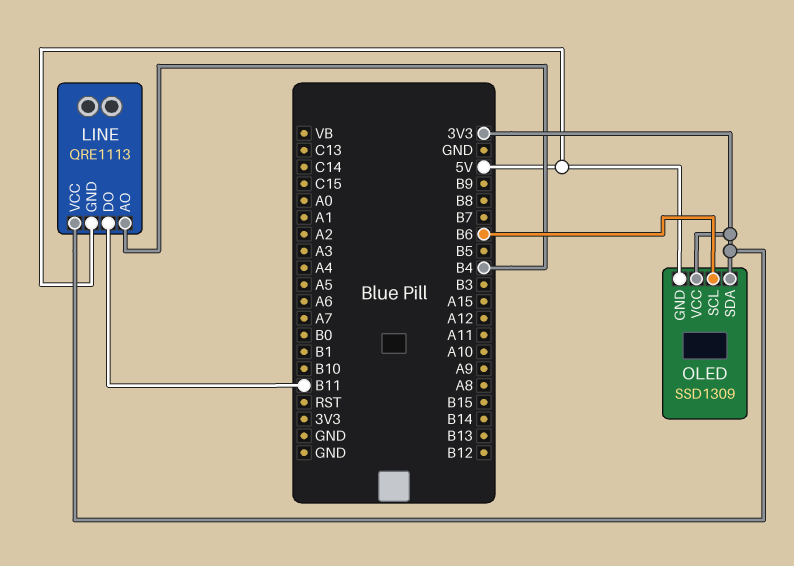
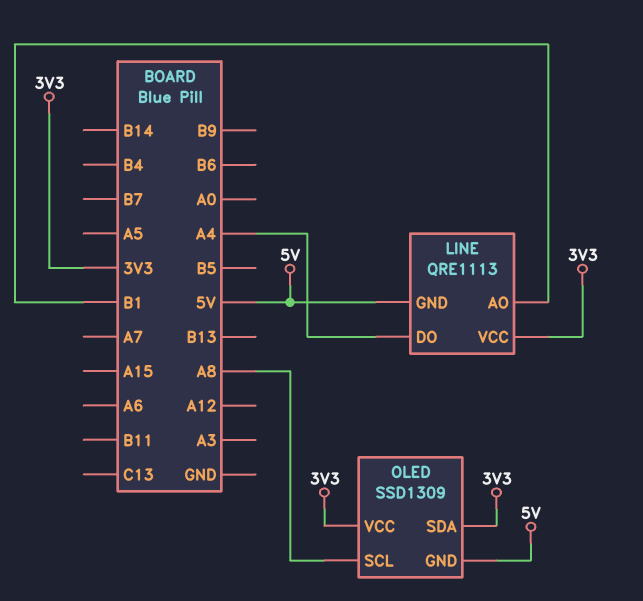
LINE pin AO: B4 -> B1
LINE pin DO: B11 -> A4
OLED pin SCL: B6 -> A8

